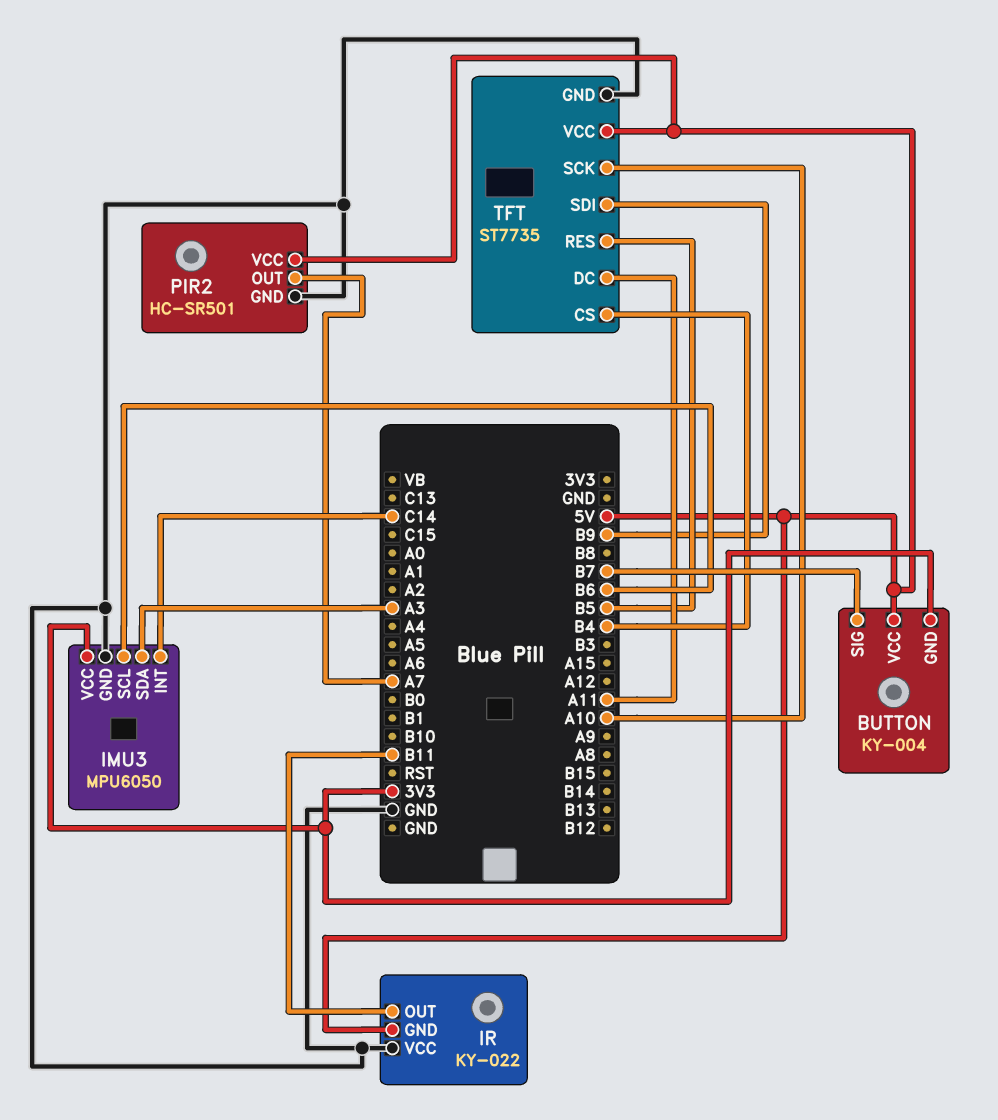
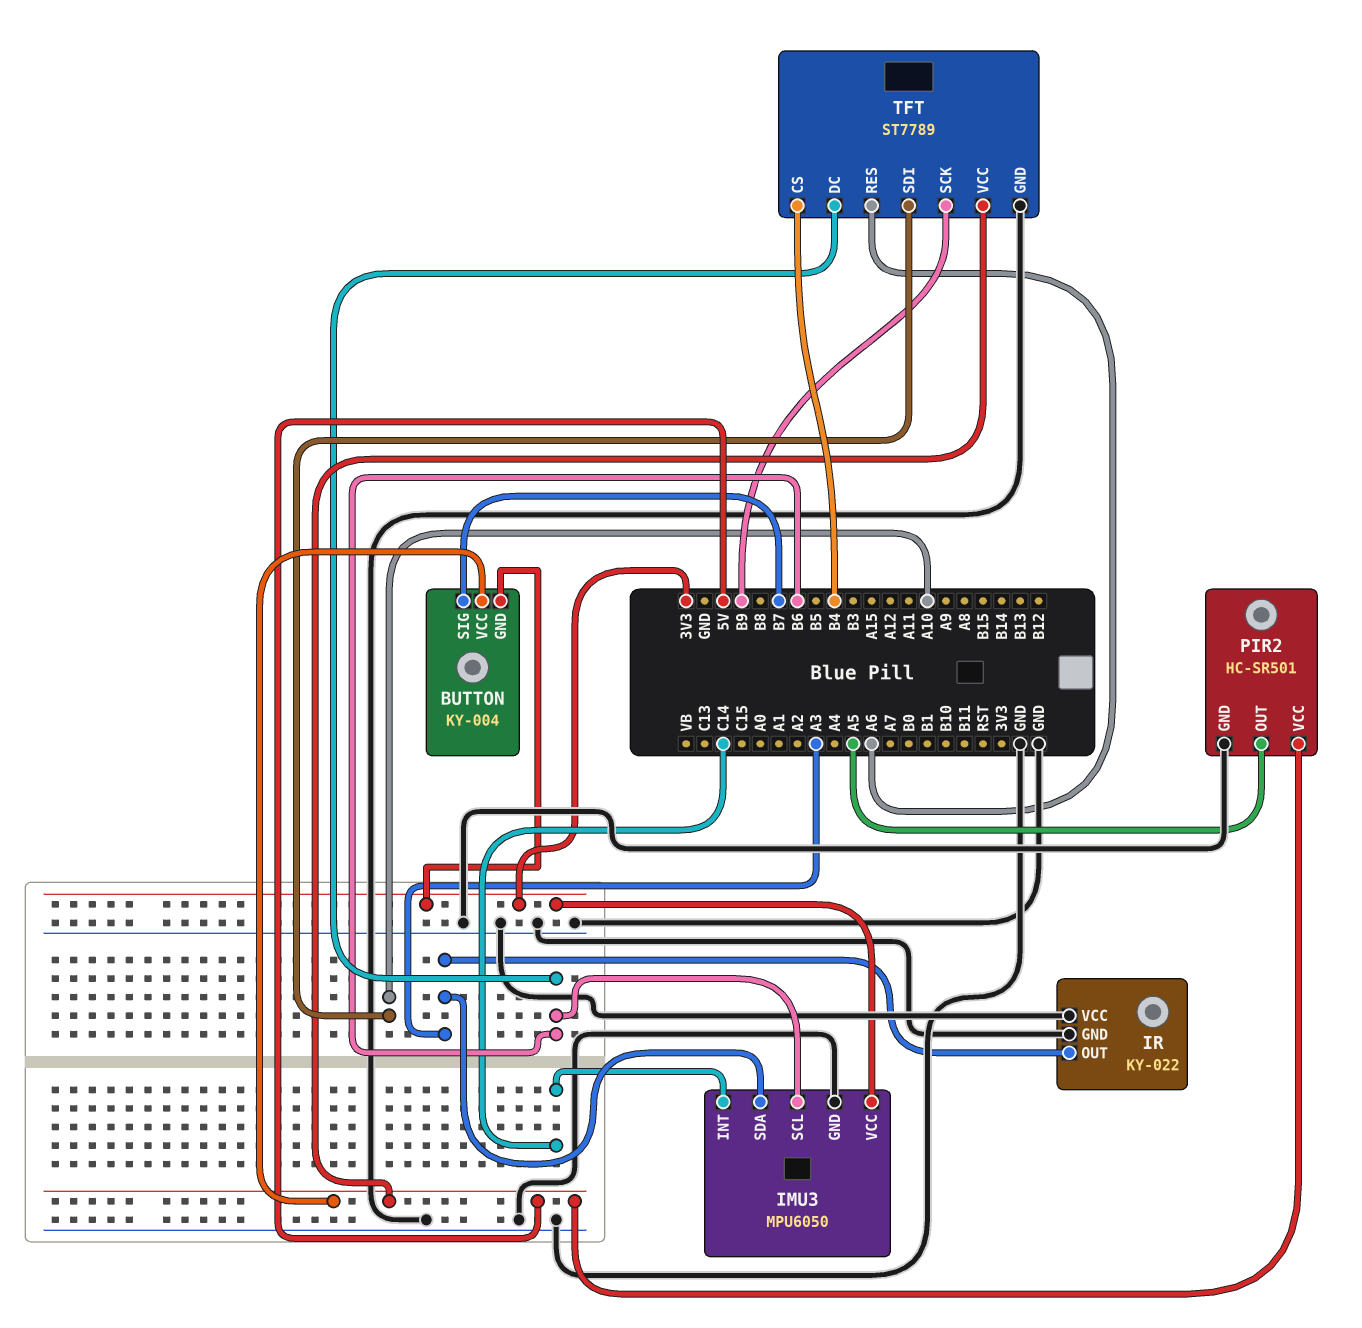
IR pin GND: 5V -> GND
IR pin OUT: B11 -> A3
PIR2 pin OUT: A7 -> A5
TFT: ST7735 -> ST7789
TFT pin DC: A11 -> B6
TFT pin RES: B5 -> A6
TFT pin SCK: A10 -> B9
TFT pin SDI: B9 -> A10

